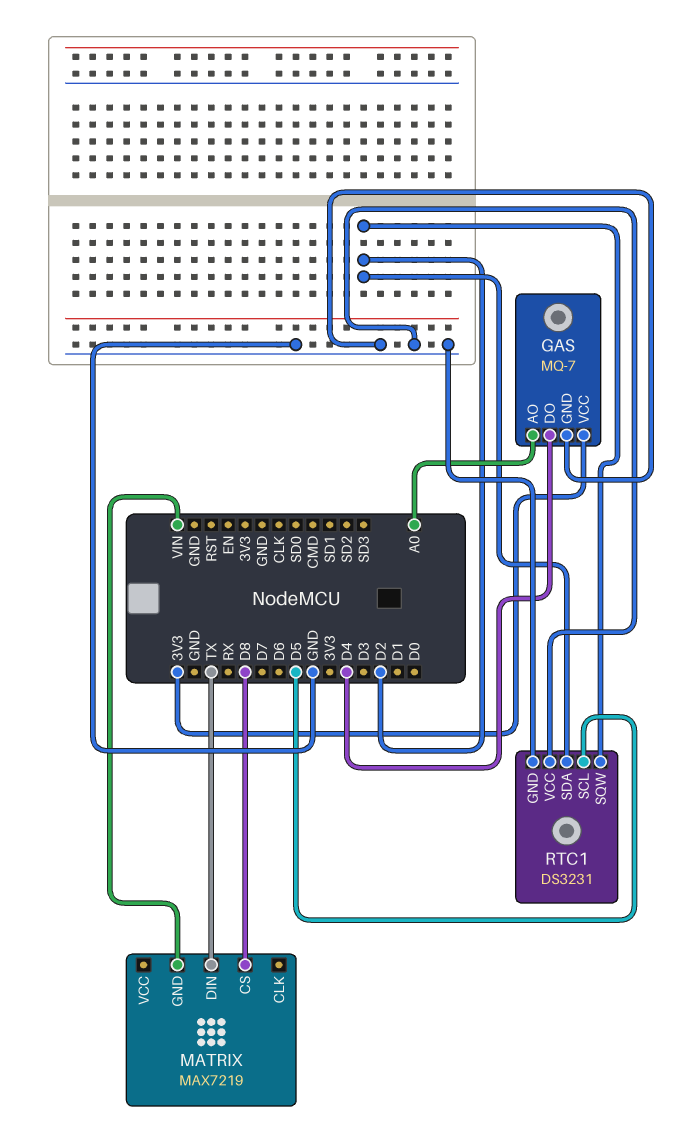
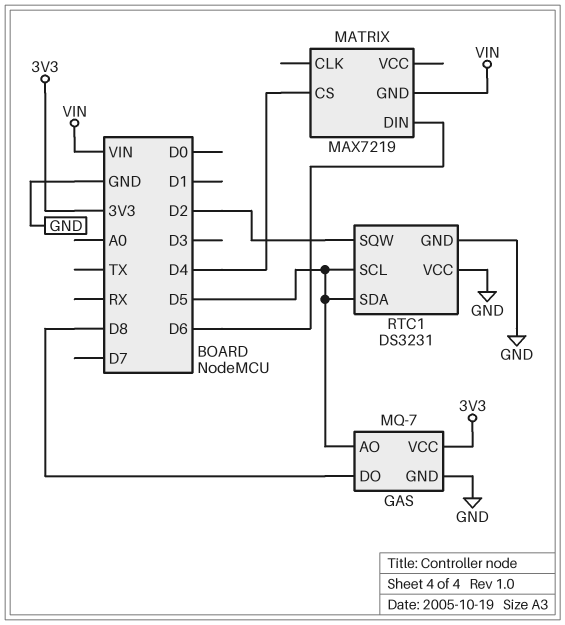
GAS pin AO: A0 -> D5
GAS pin DO: D4 -> D8
MATRIX pin CS: D8 -> D4
MATRIX pin DIN: TX -> D6
RTC1 pin SDA: D2 -> D5

